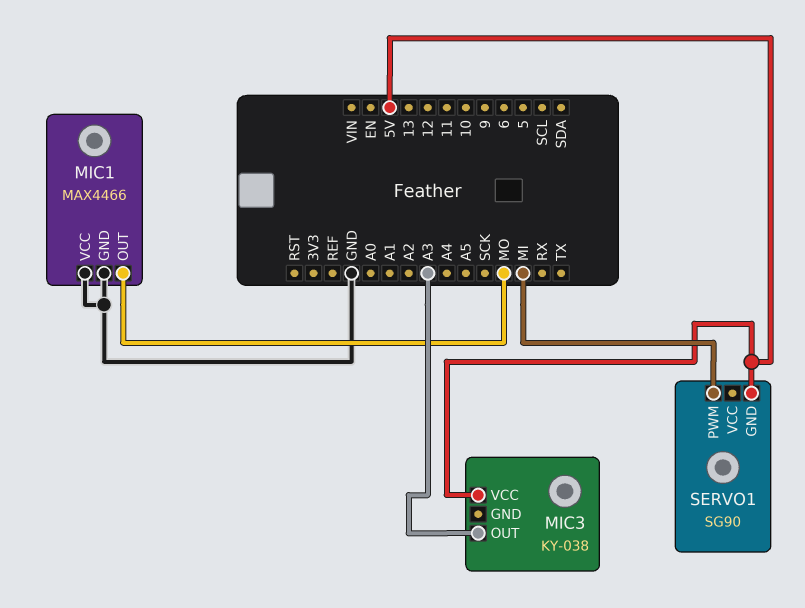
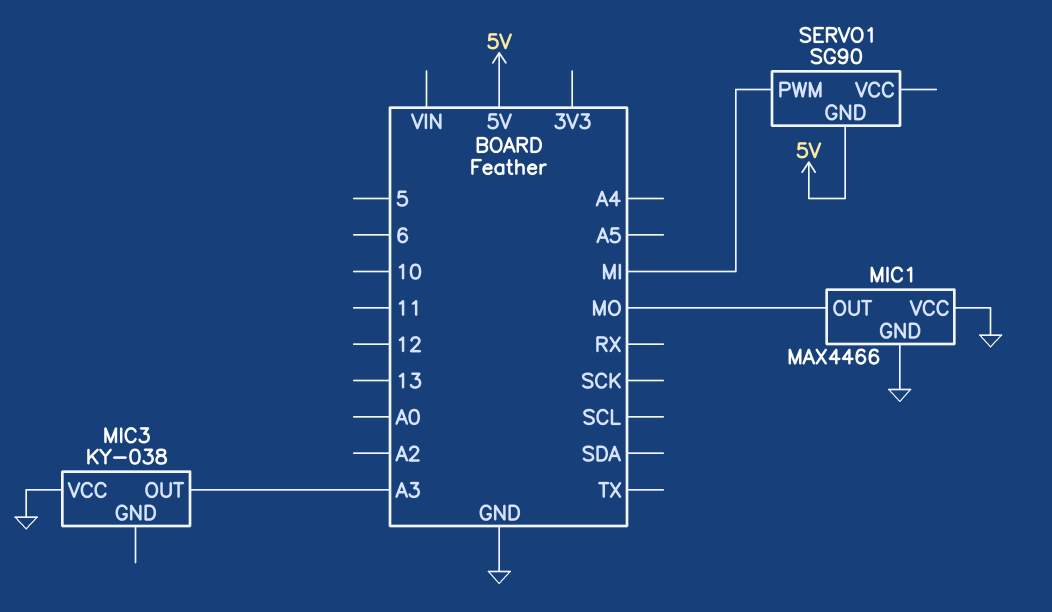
MIC3 pin VCC: 5V -> GND

